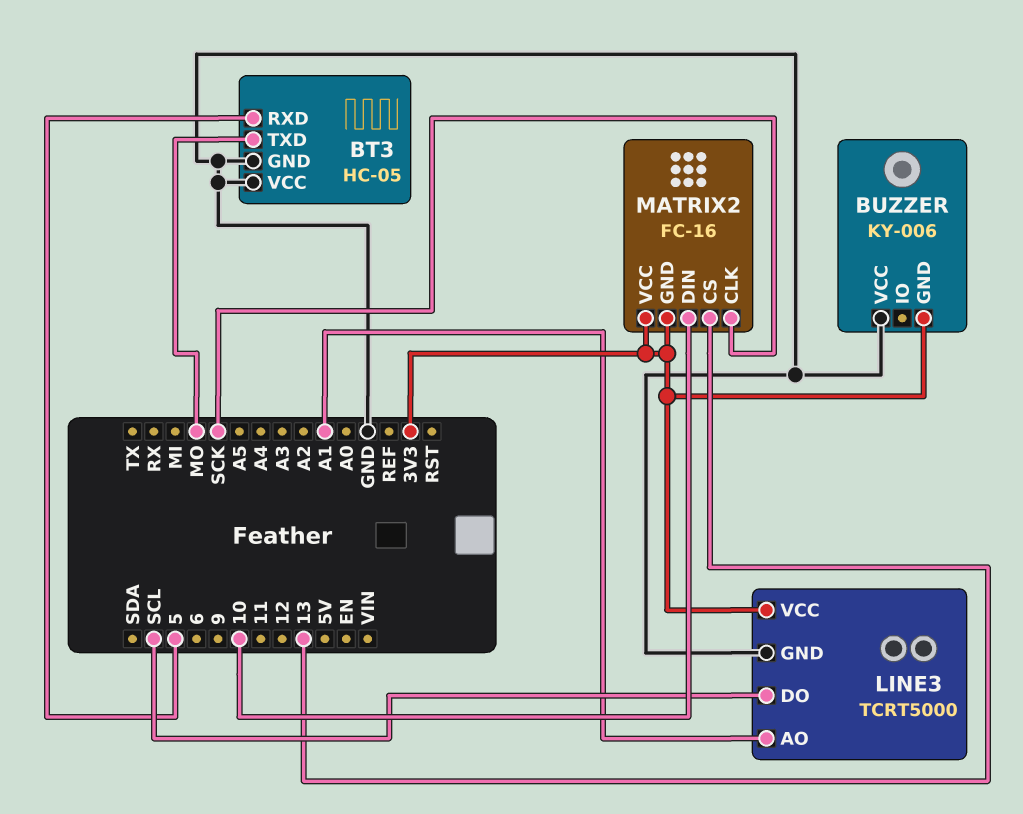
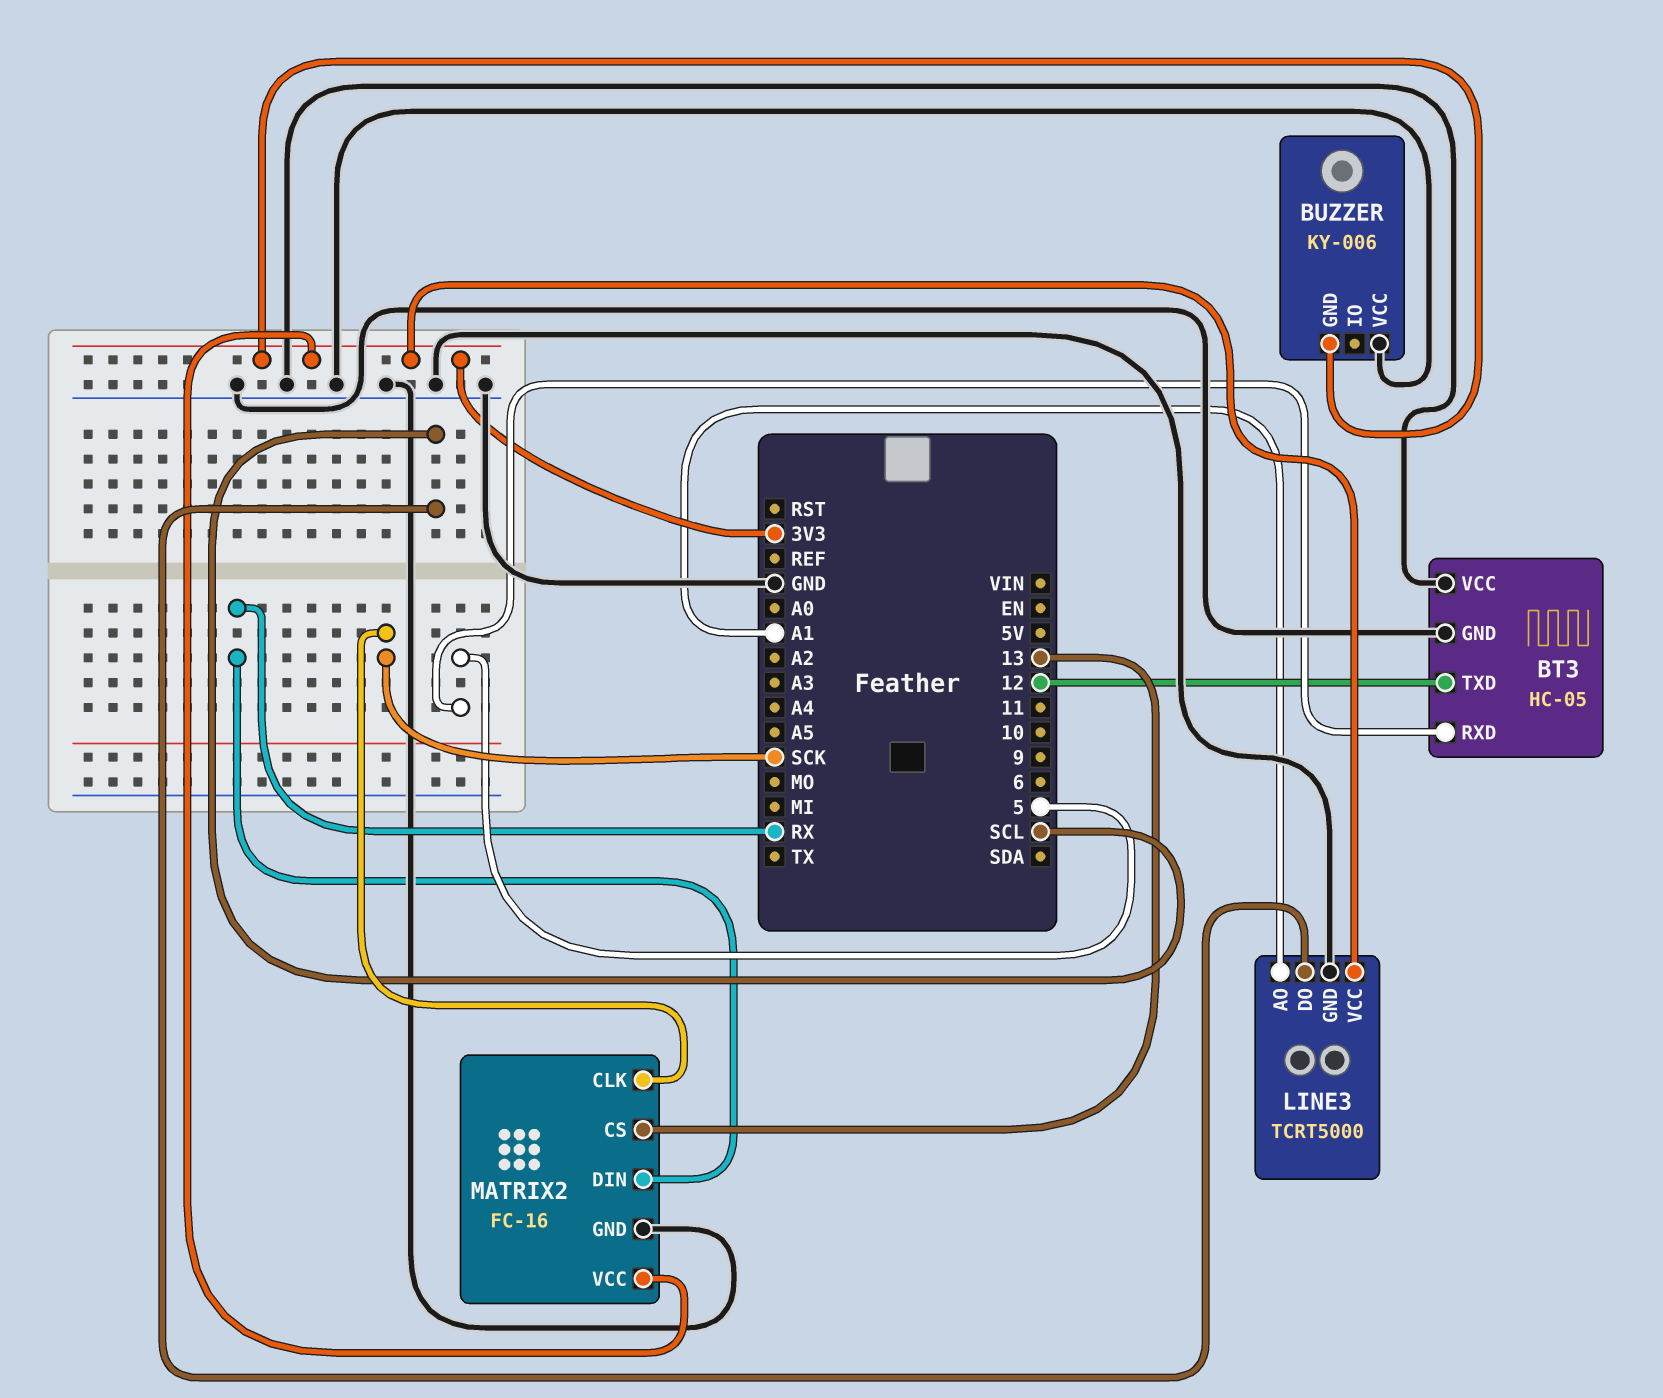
BT3 pin TXD: MO -> 12
MATRIX2 pin DIN: 10 -> RX
MATRIX2 pin GND: 3V3 -> GND

